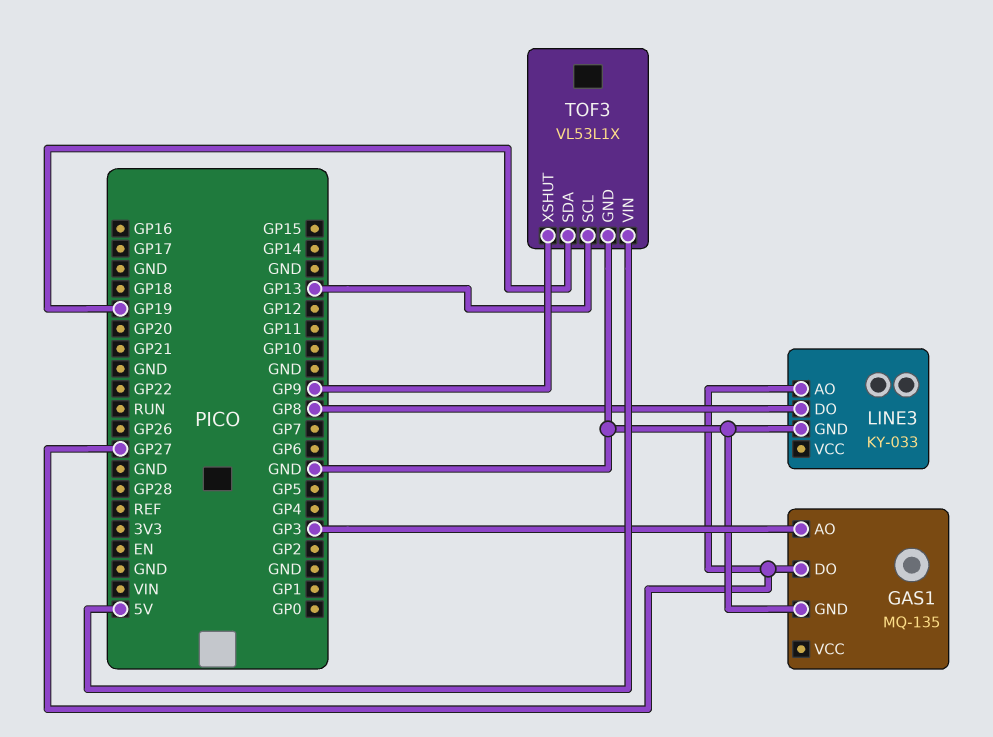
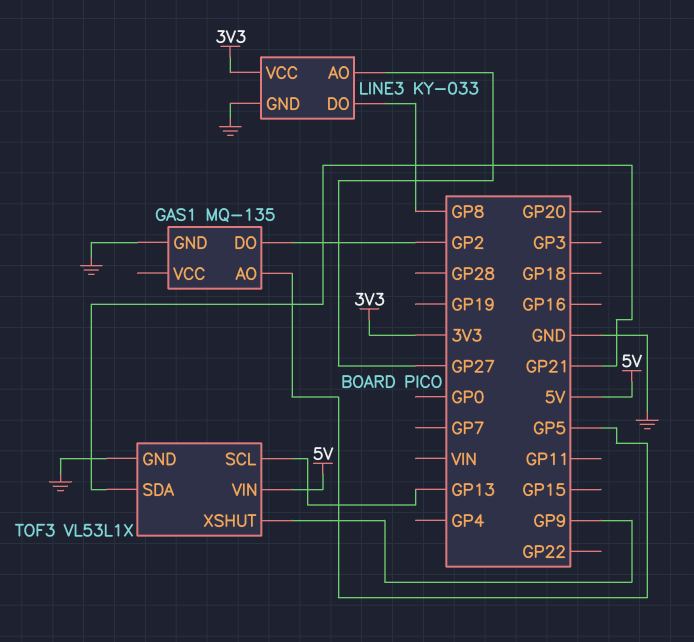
GAS1 pin AO: GP3 -> GP5
GAS1 pin DO: GP27 -> GP2
LINE3 pin VCC: none -> 3V3
TOF3 pin SDA: GP19 -> GP21

